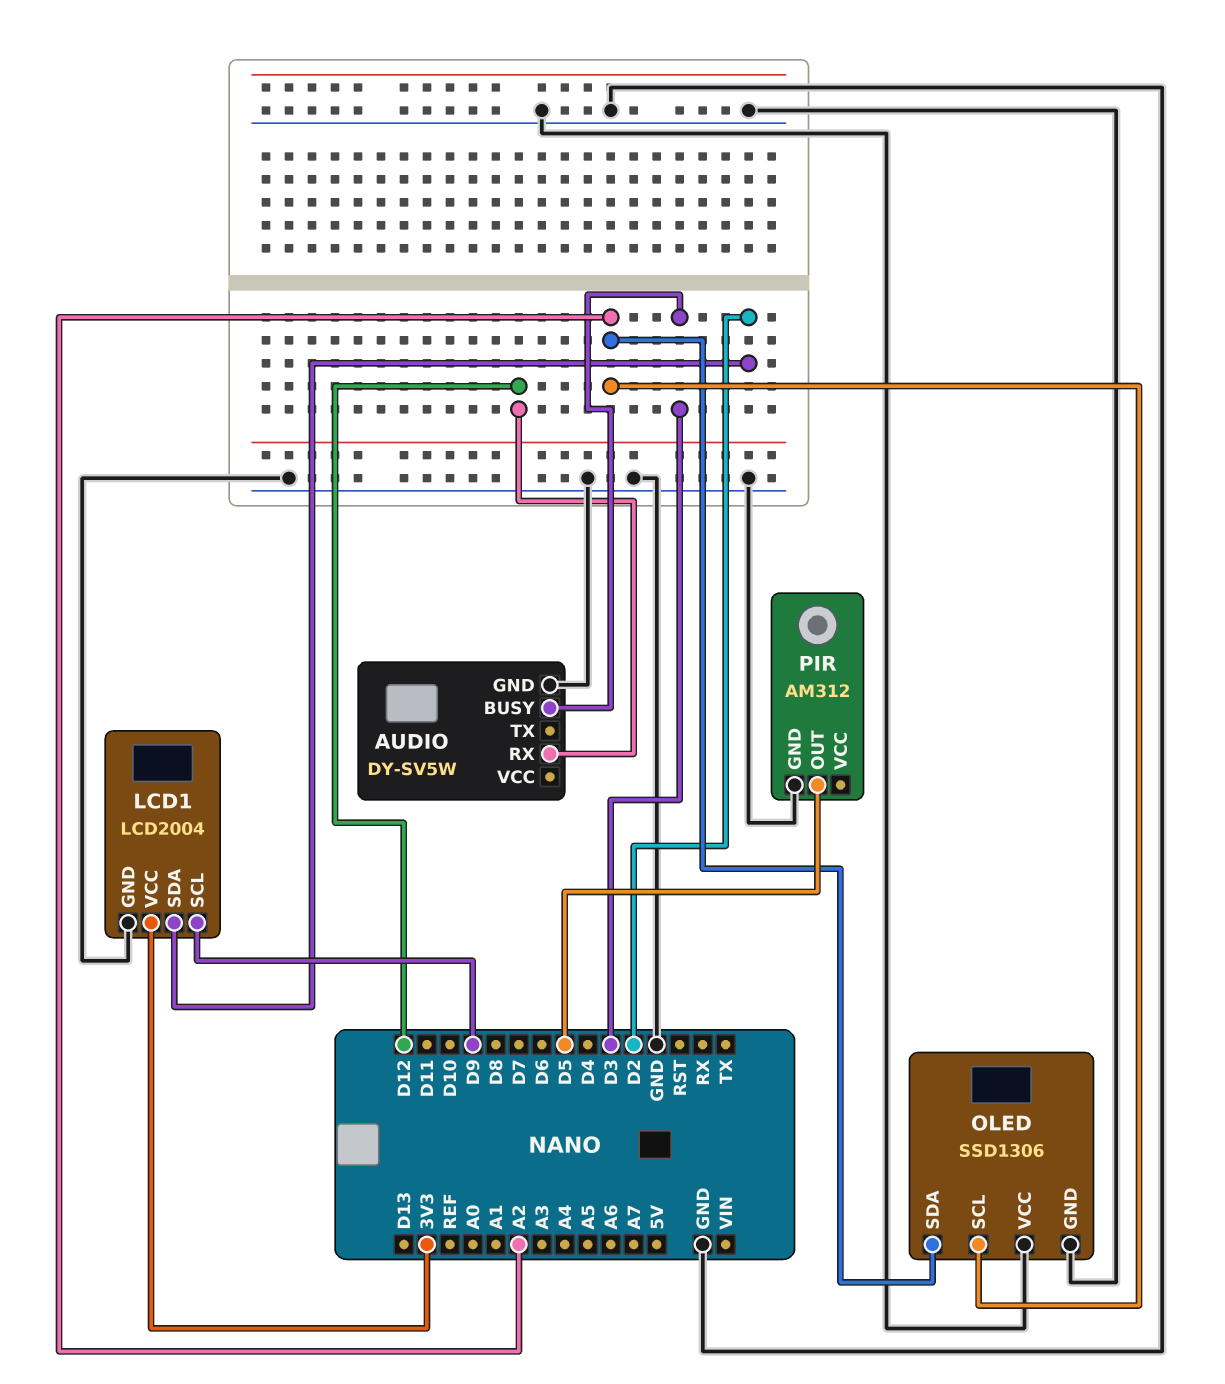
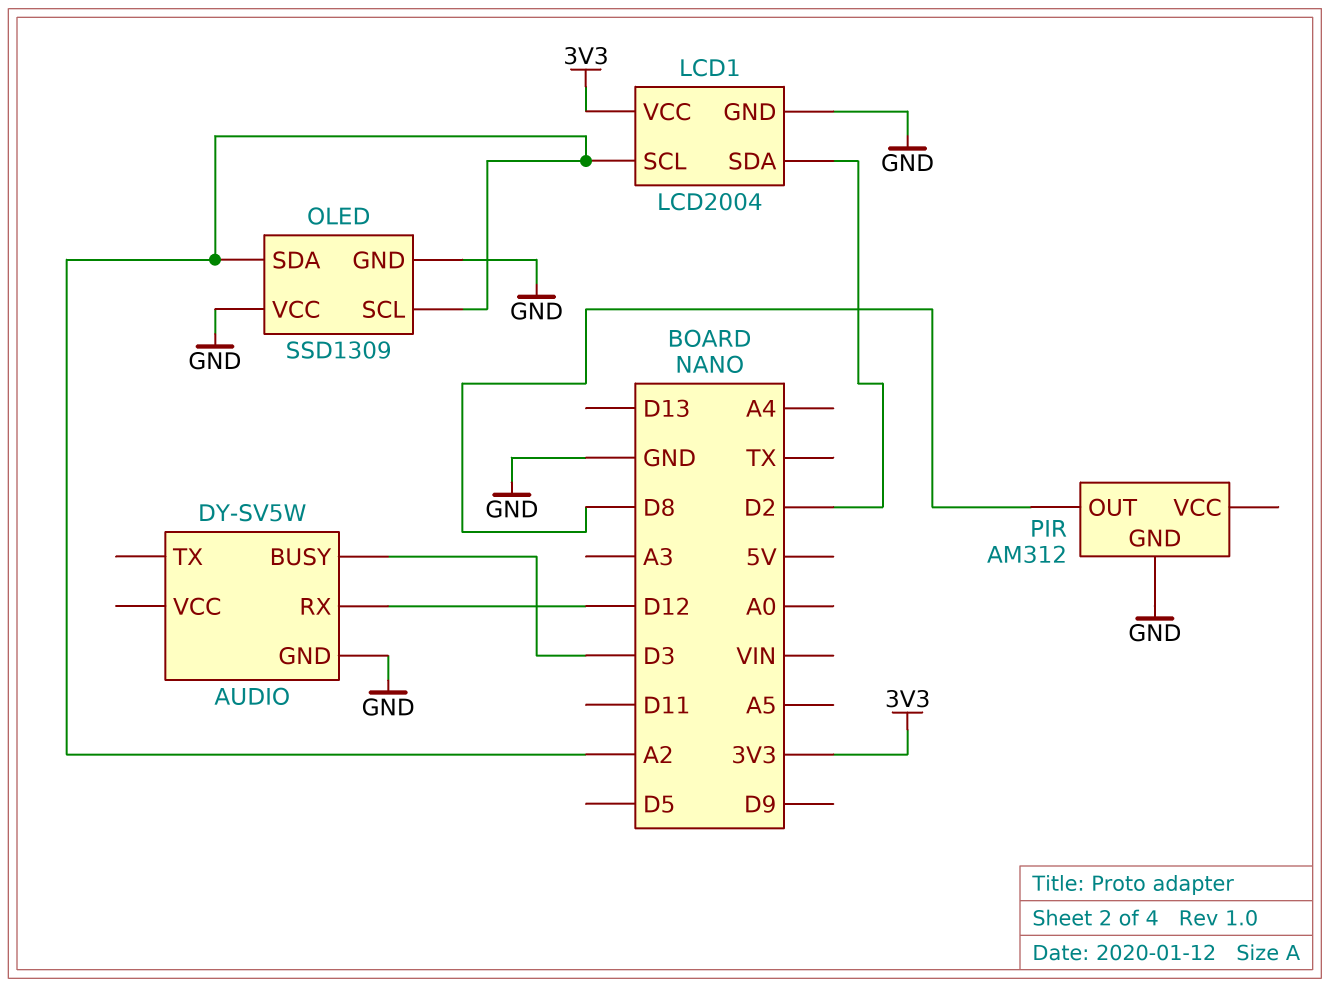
LCD1 pin SCL: D9 -> A2
OLED: SSD1306 -> SSD1309
PIR pin OUT: D5 -> D8

